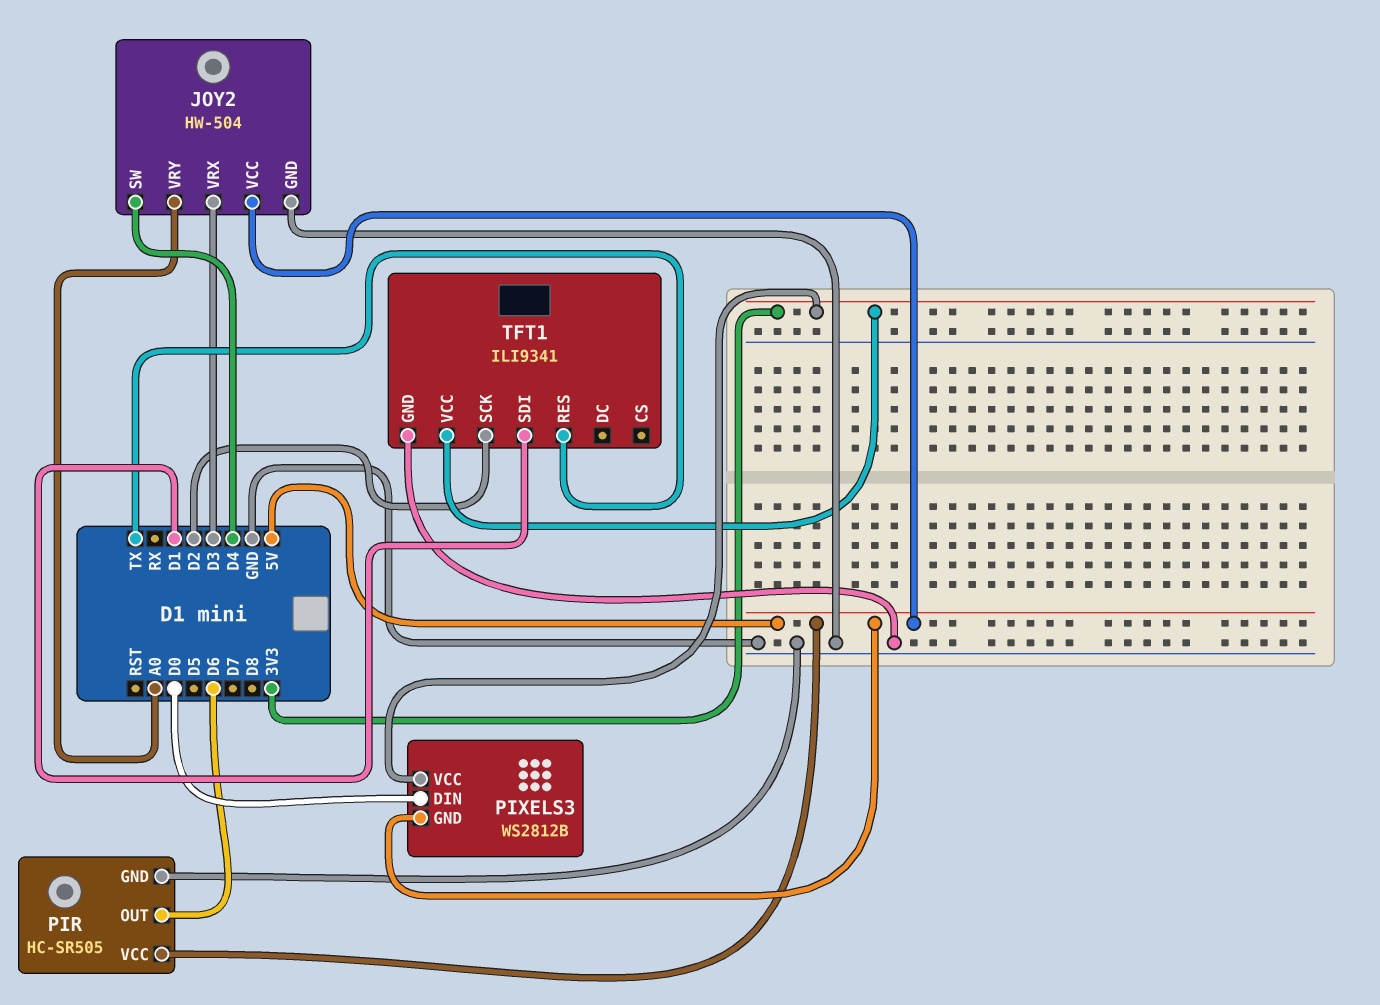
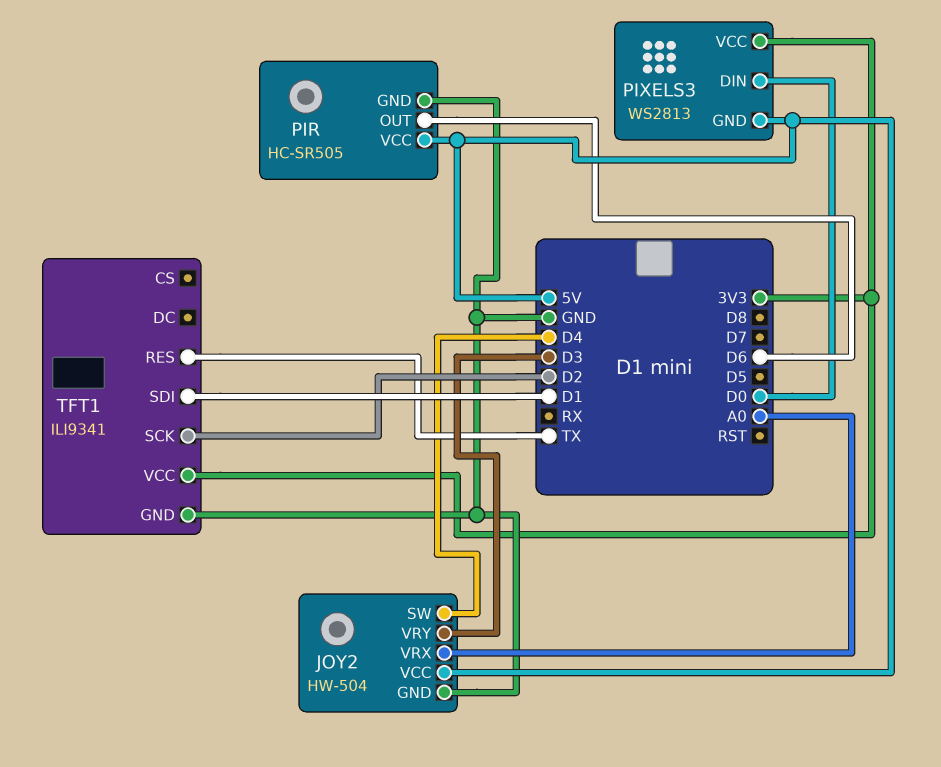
JOY2 pin VRX: D3 -> A0
JOY2 pin VRY: A0 -> D3
PIXELS3: WS2812B -> WS2813

